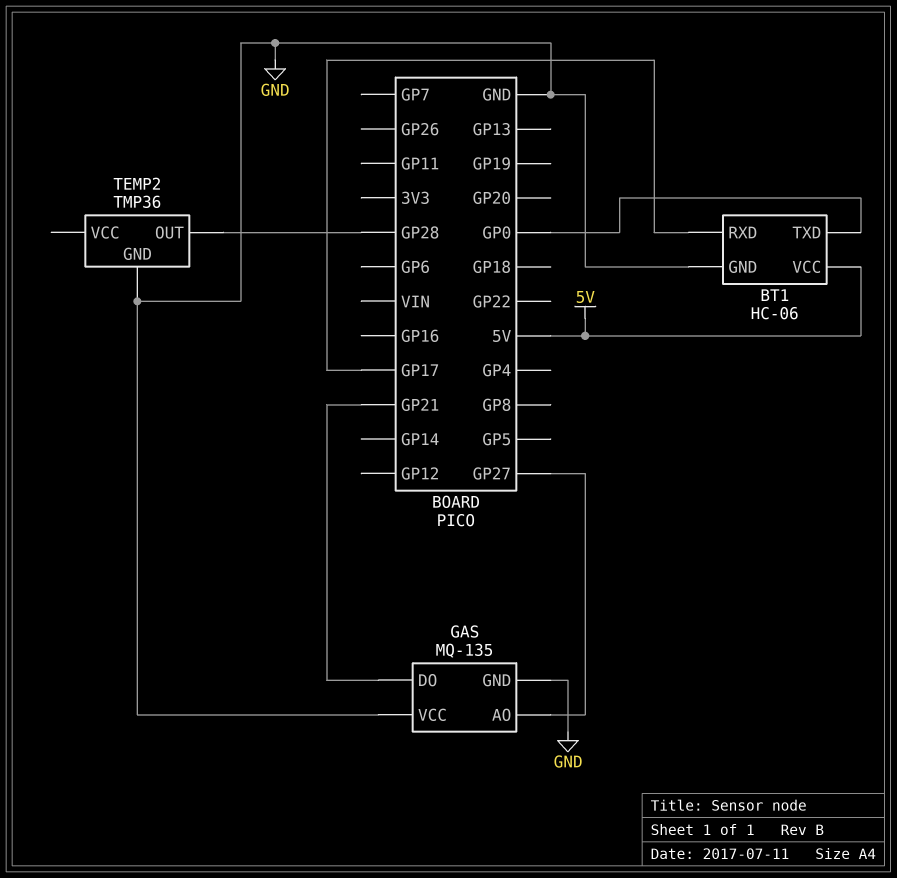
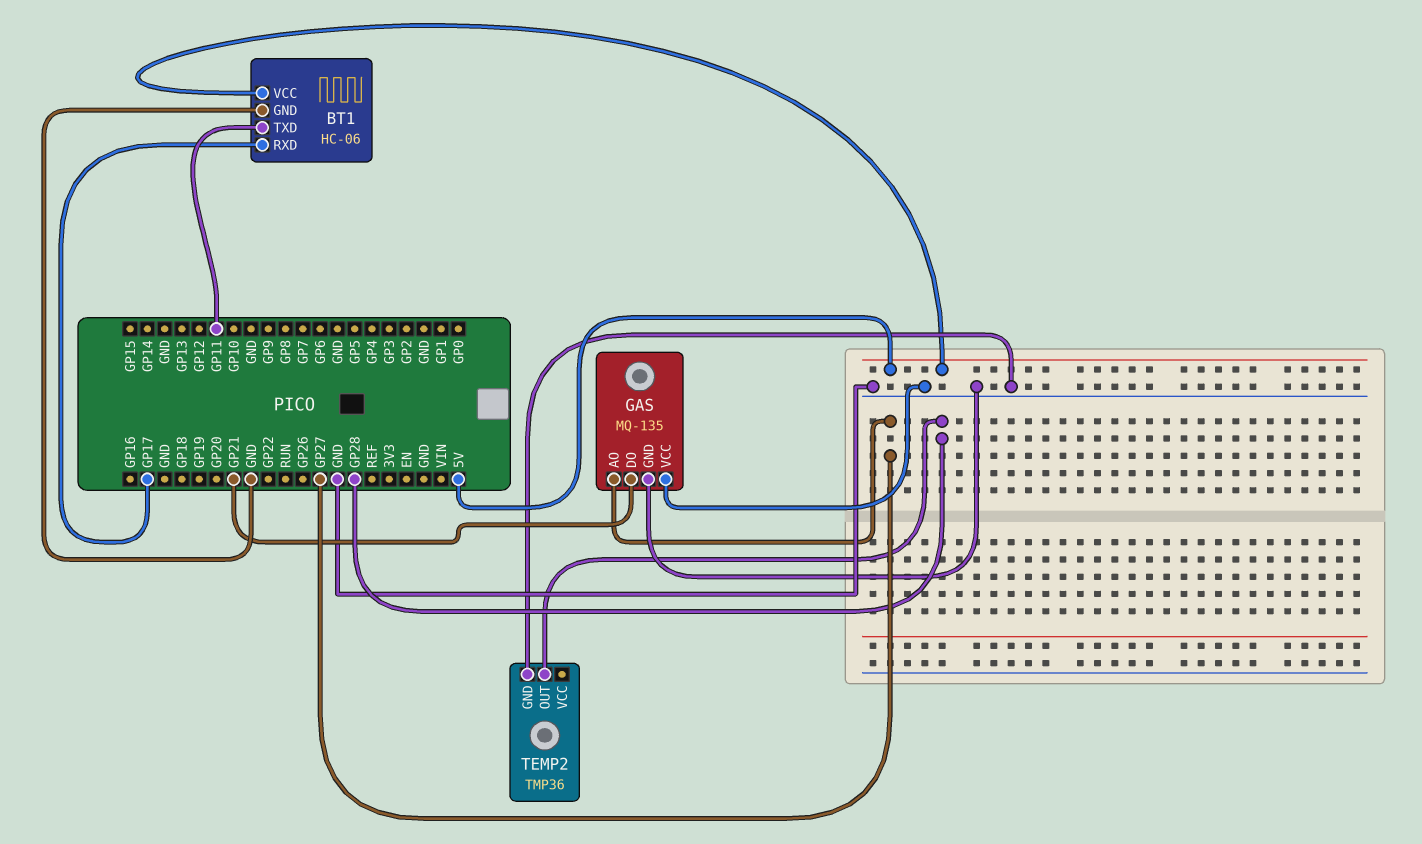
BT1 pin TXD: GP0 -> GP11

